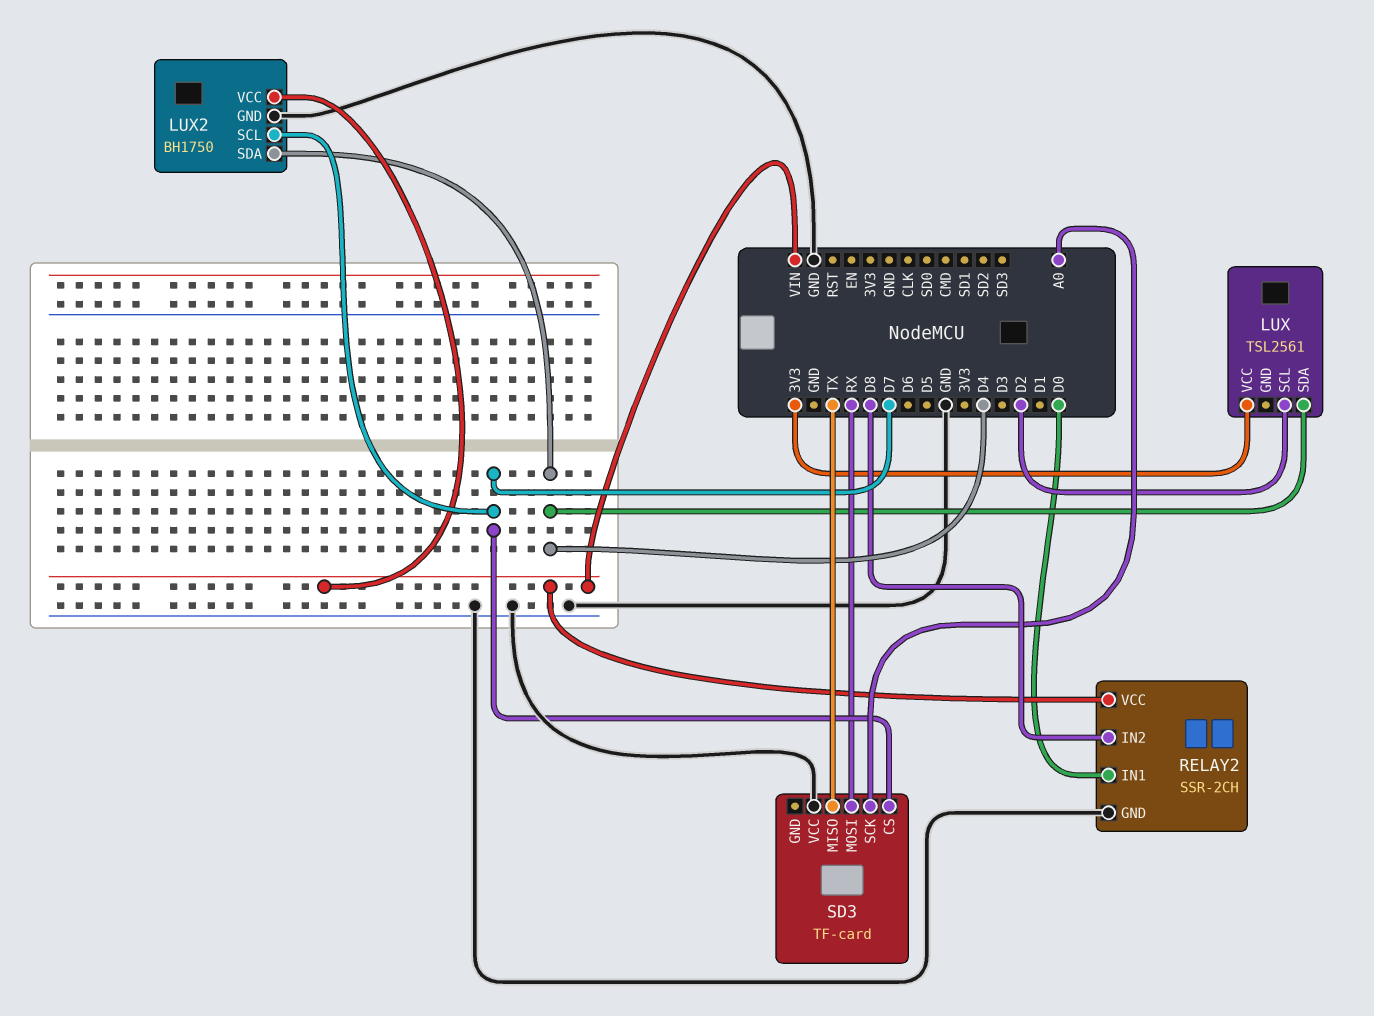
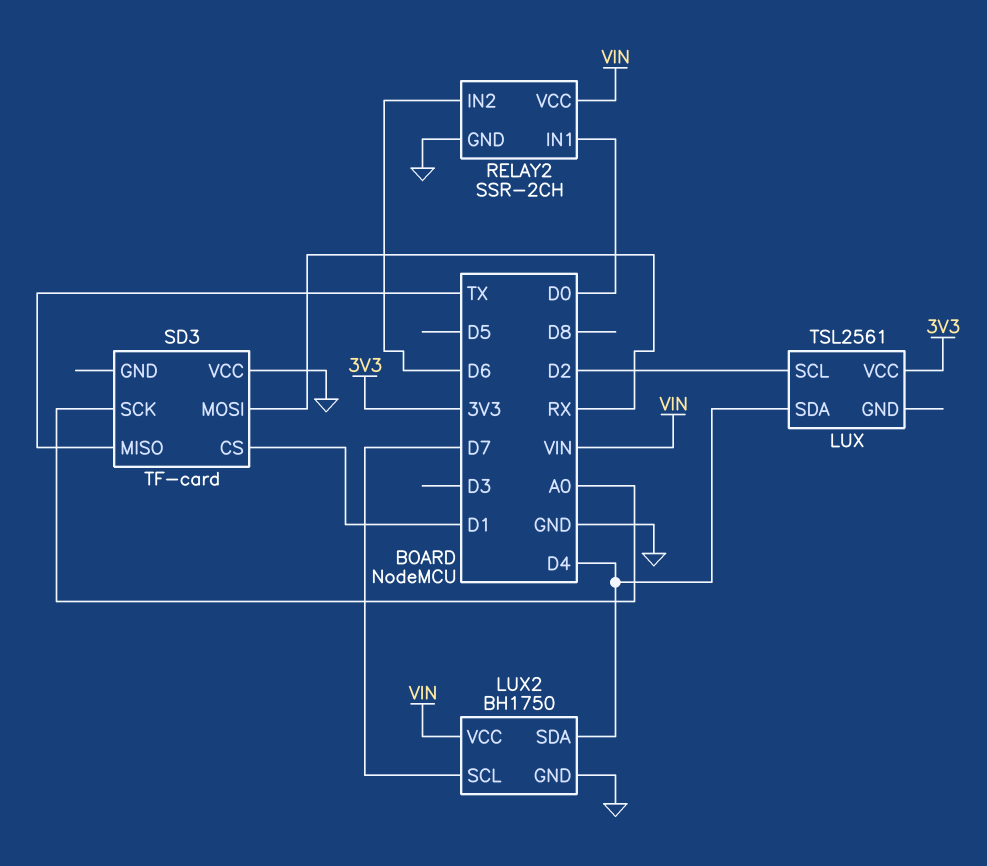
RELAY2 pin IN2: D8 -> D6
SD3 pin CS: D7 -> D1

